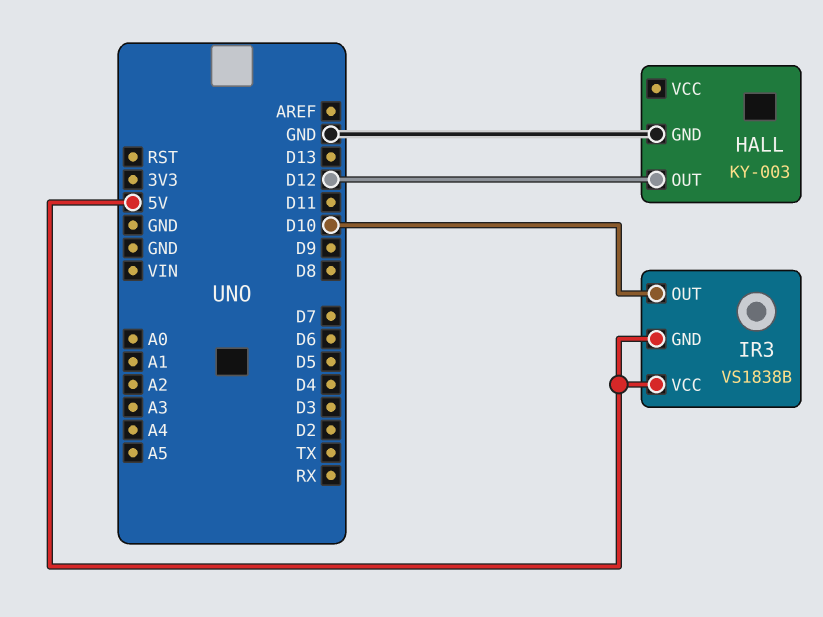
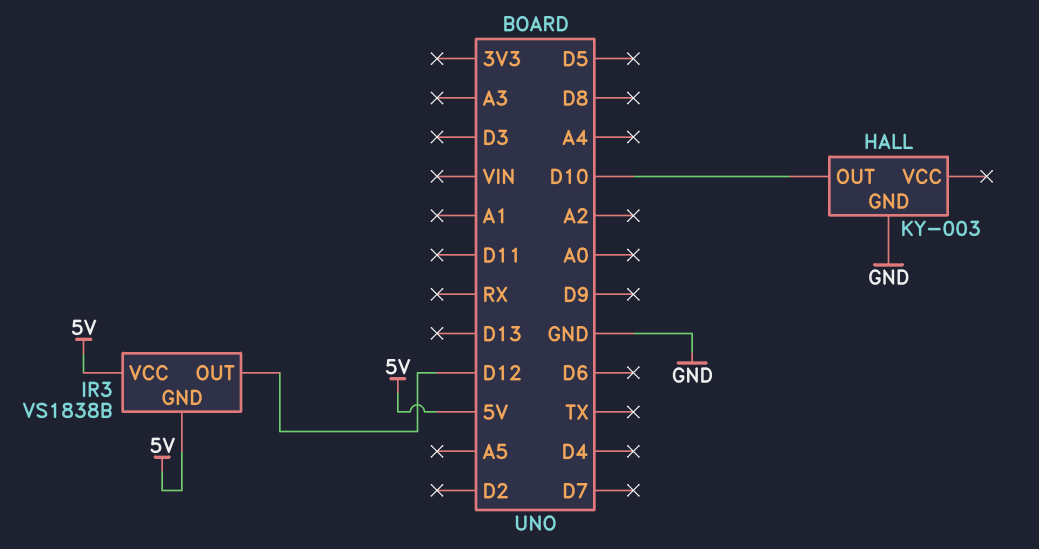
HALL pin OUT: D12 -> D10
IR3 pin OUT: D10 -> D12

